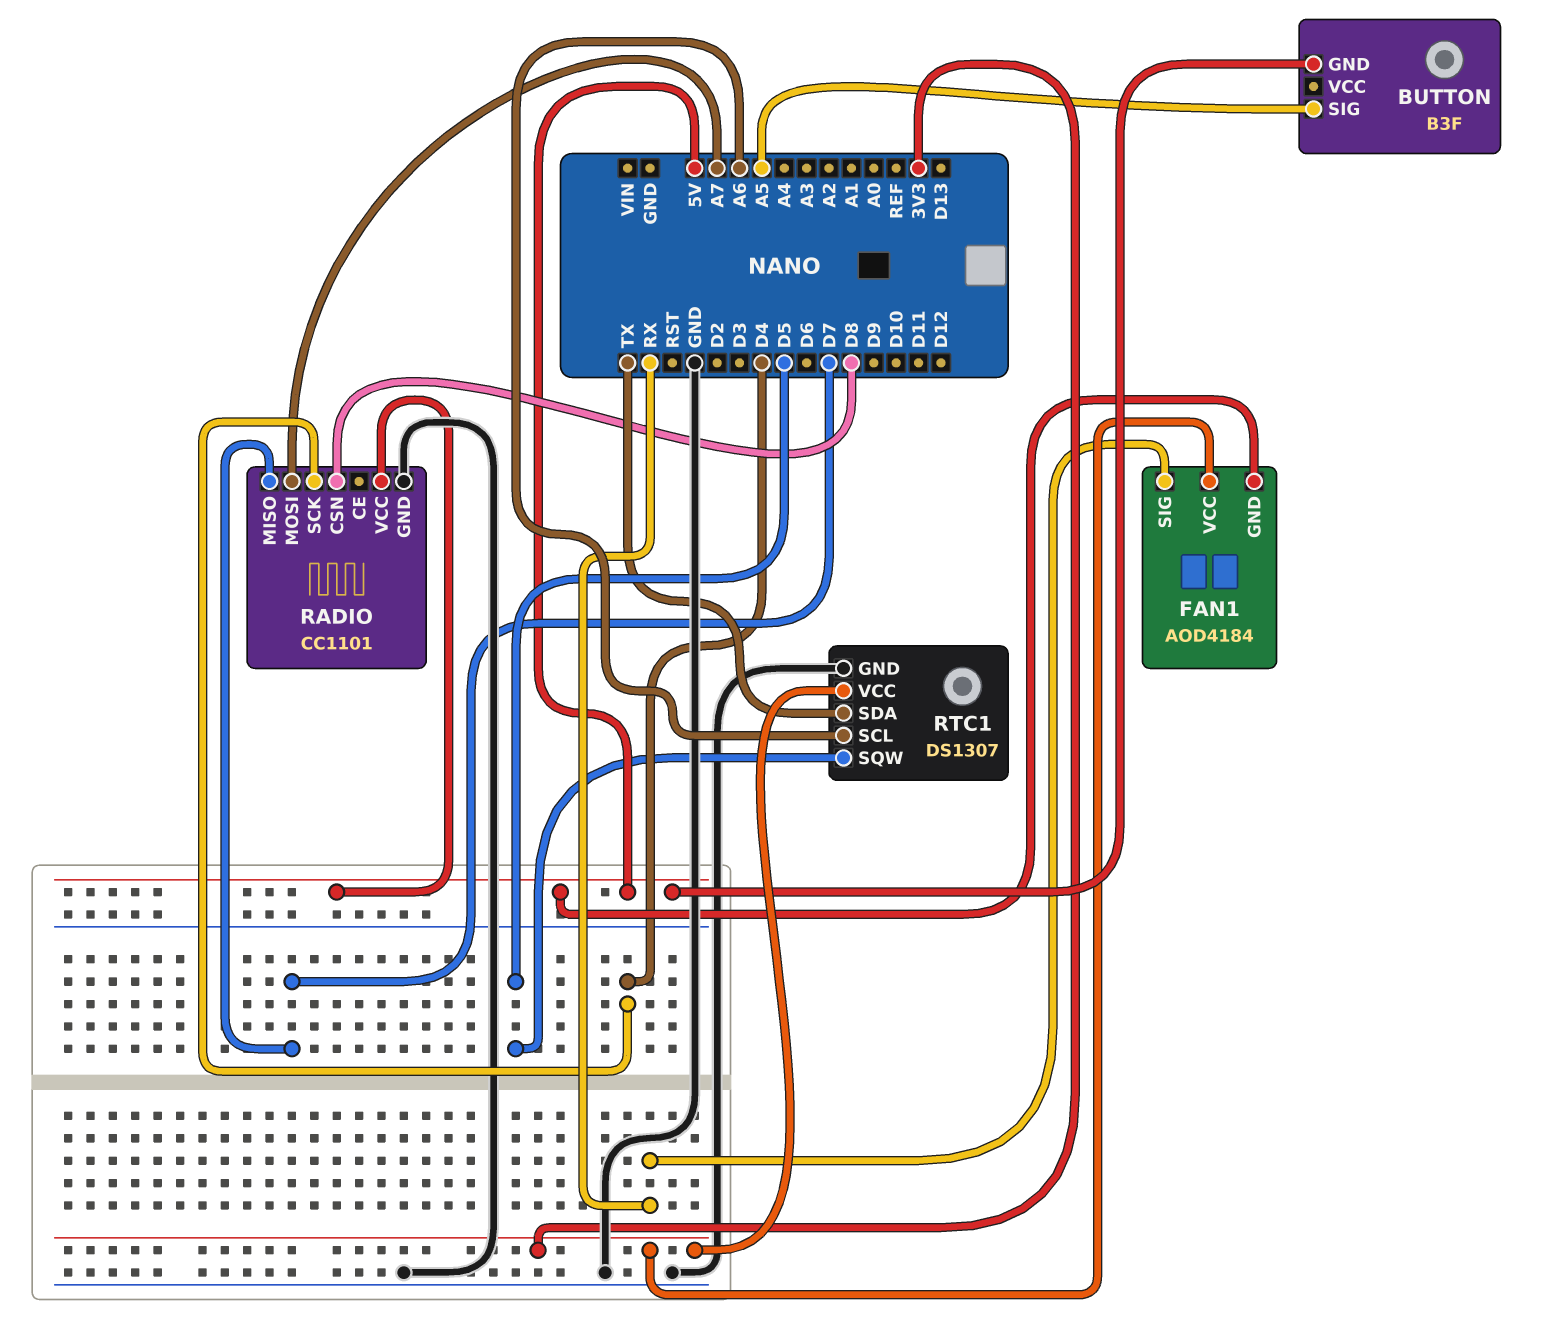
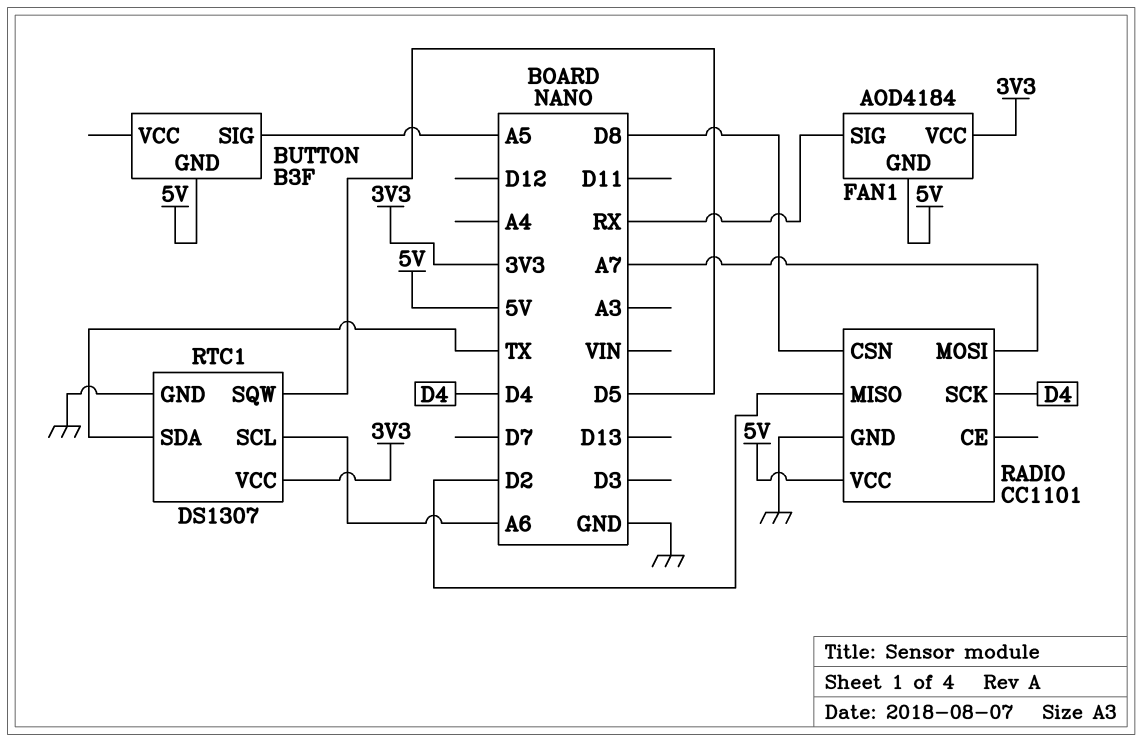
RADIO pin MISO: D7 -> D2

